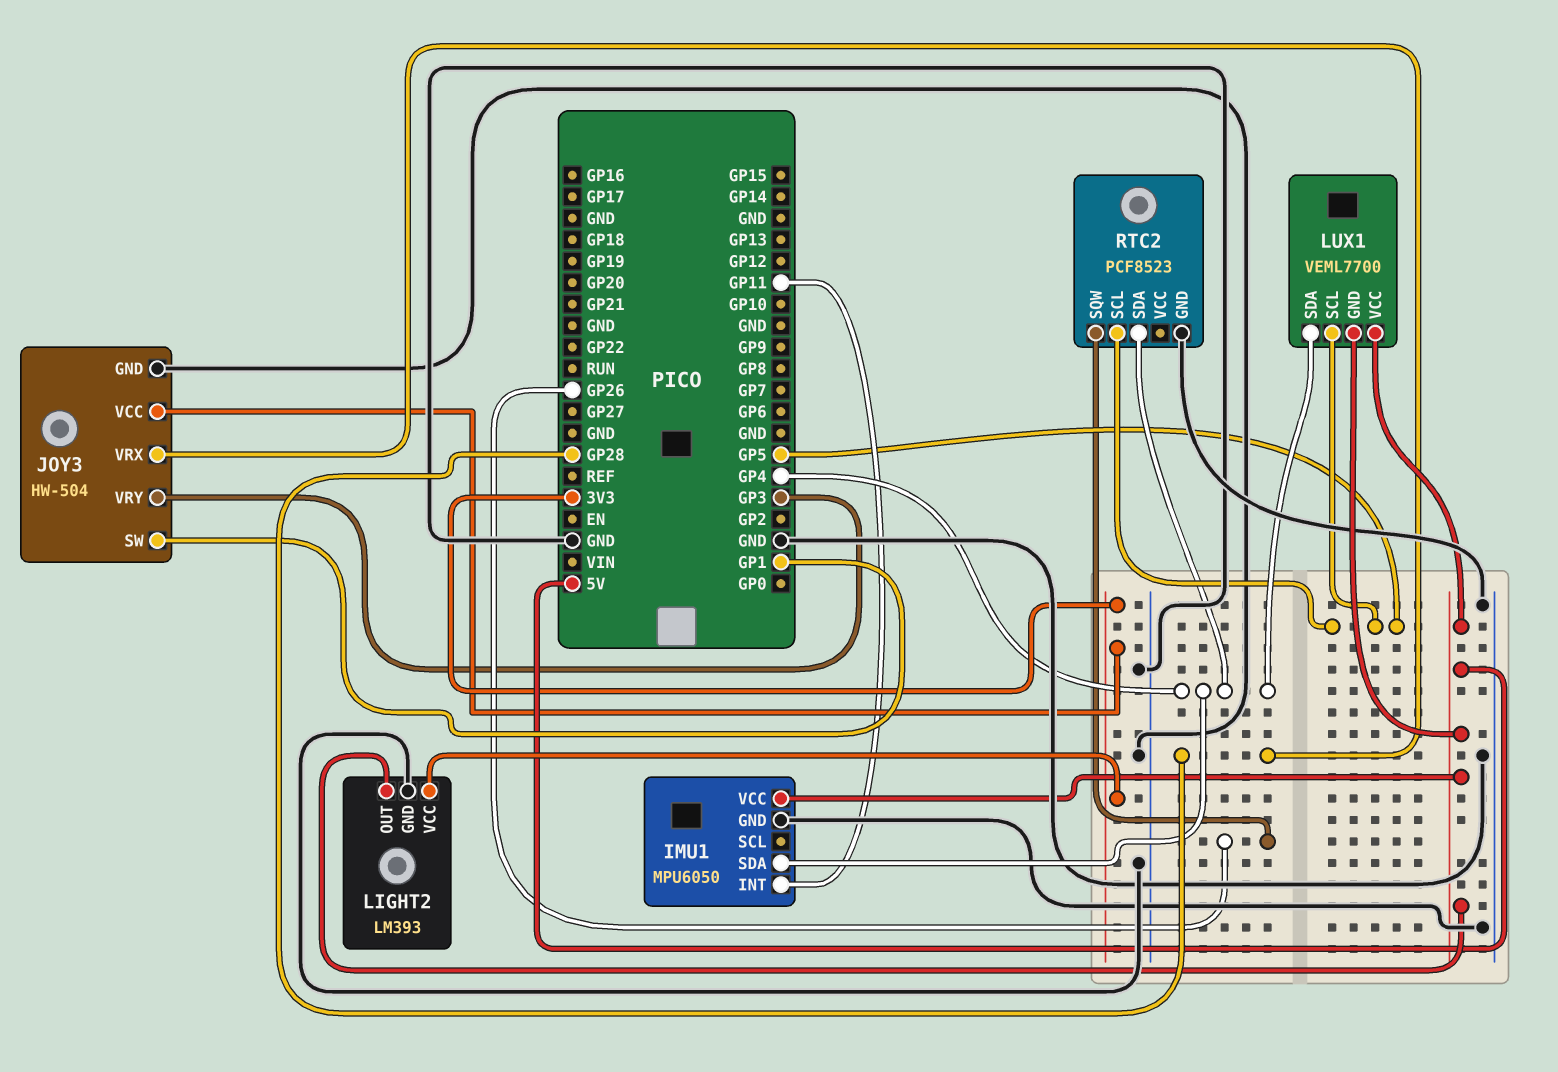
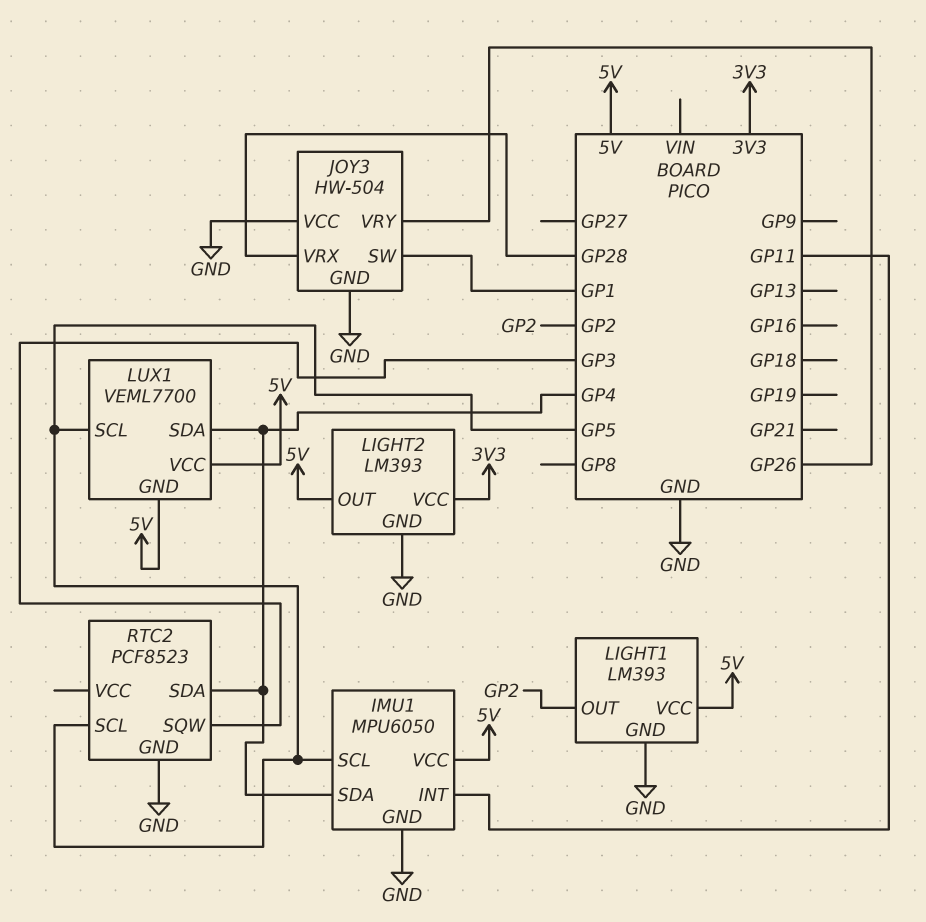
IMU1 pin SCL: none -> GP5
JOY3 pin VCC: 3V3 -> GND
JOY3 pin VRY: GP3 -> GP26
LIGHT1: none -> LM393
LIGHT1 pin GND: none -> GND
LIGHT1 pin OUT: none -> GP2
LIGHT1 pin VCC: none -> 5V
RTC2 pin SQW: GP26 -> GP3

